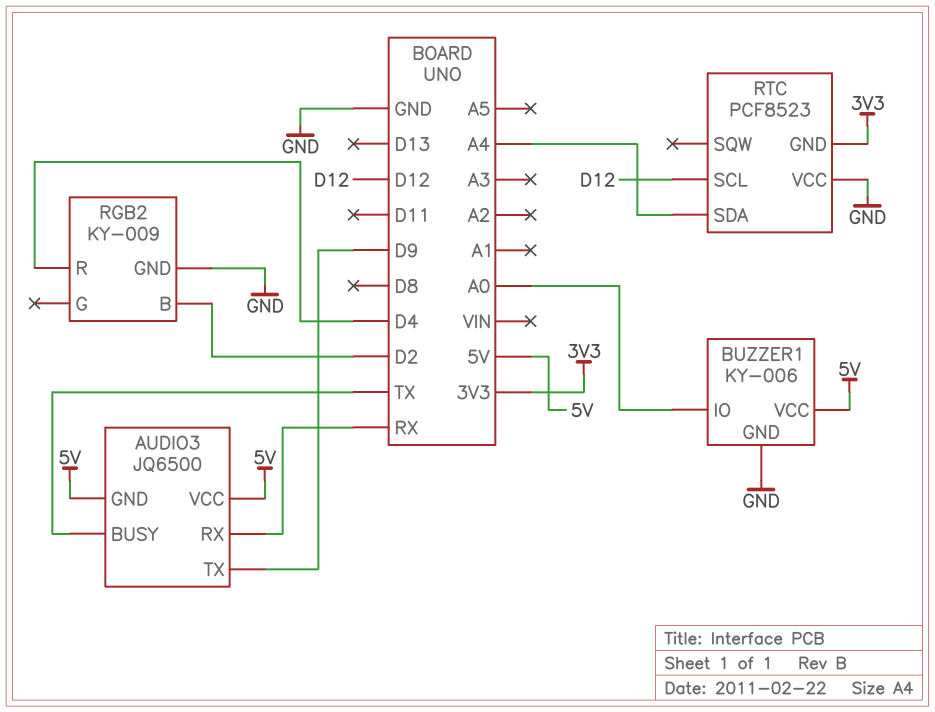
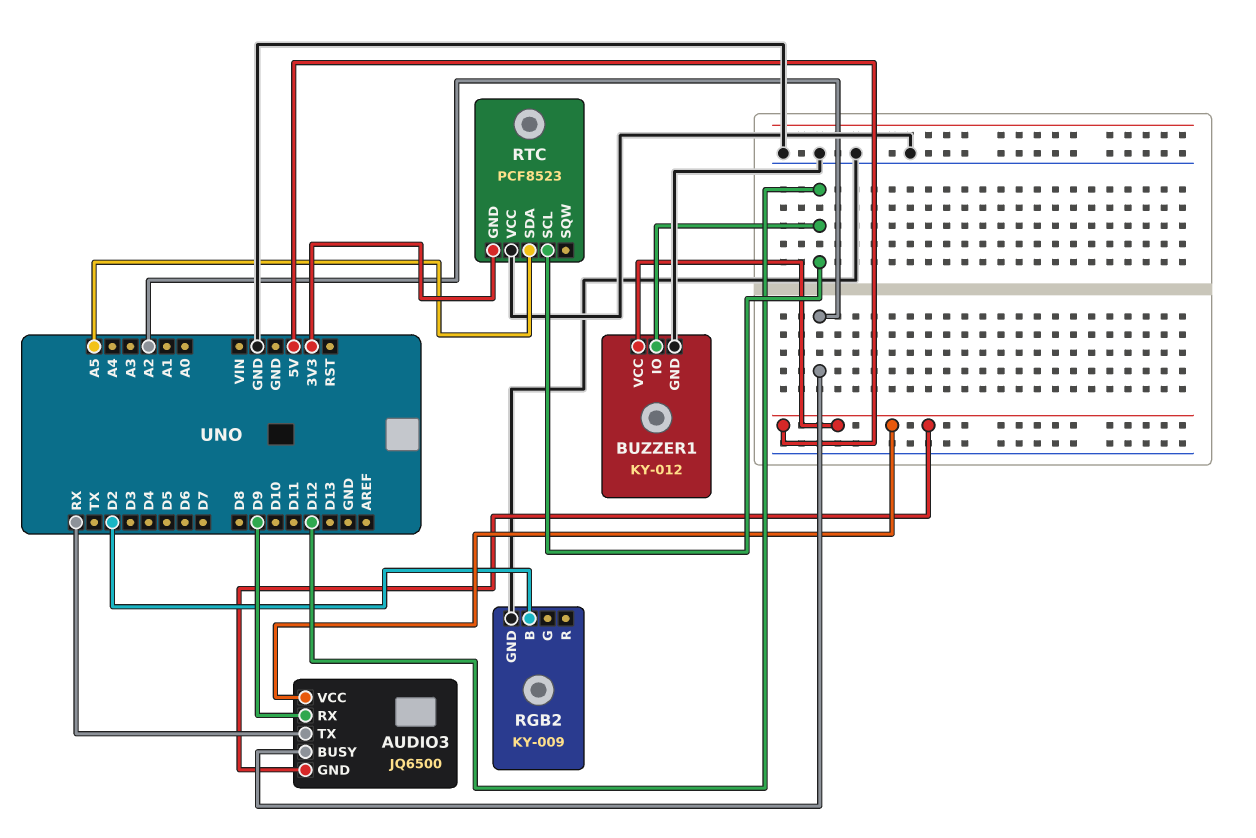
AUDIO3 pin BUSY: TX -> A2
AUDIO3 pin RX: RX -> D9
AUDIO3 pin TX: D9 -> RX
BUZZER1: KY-006 -> KY-012
BUZZER1 pin IO: A0 -> D12
RGB2 pin R: D4 -> none
RTC pin SDA: A4 -> A5

